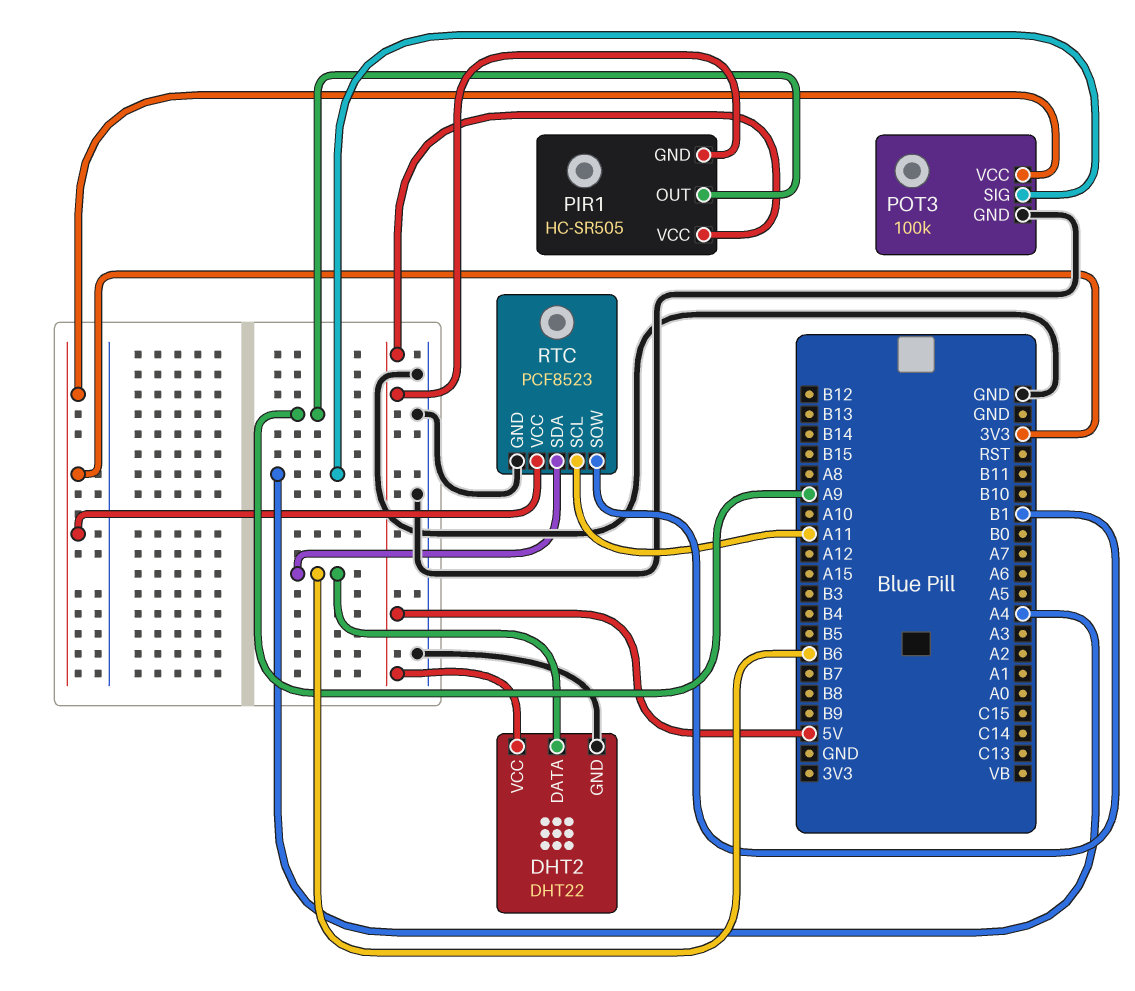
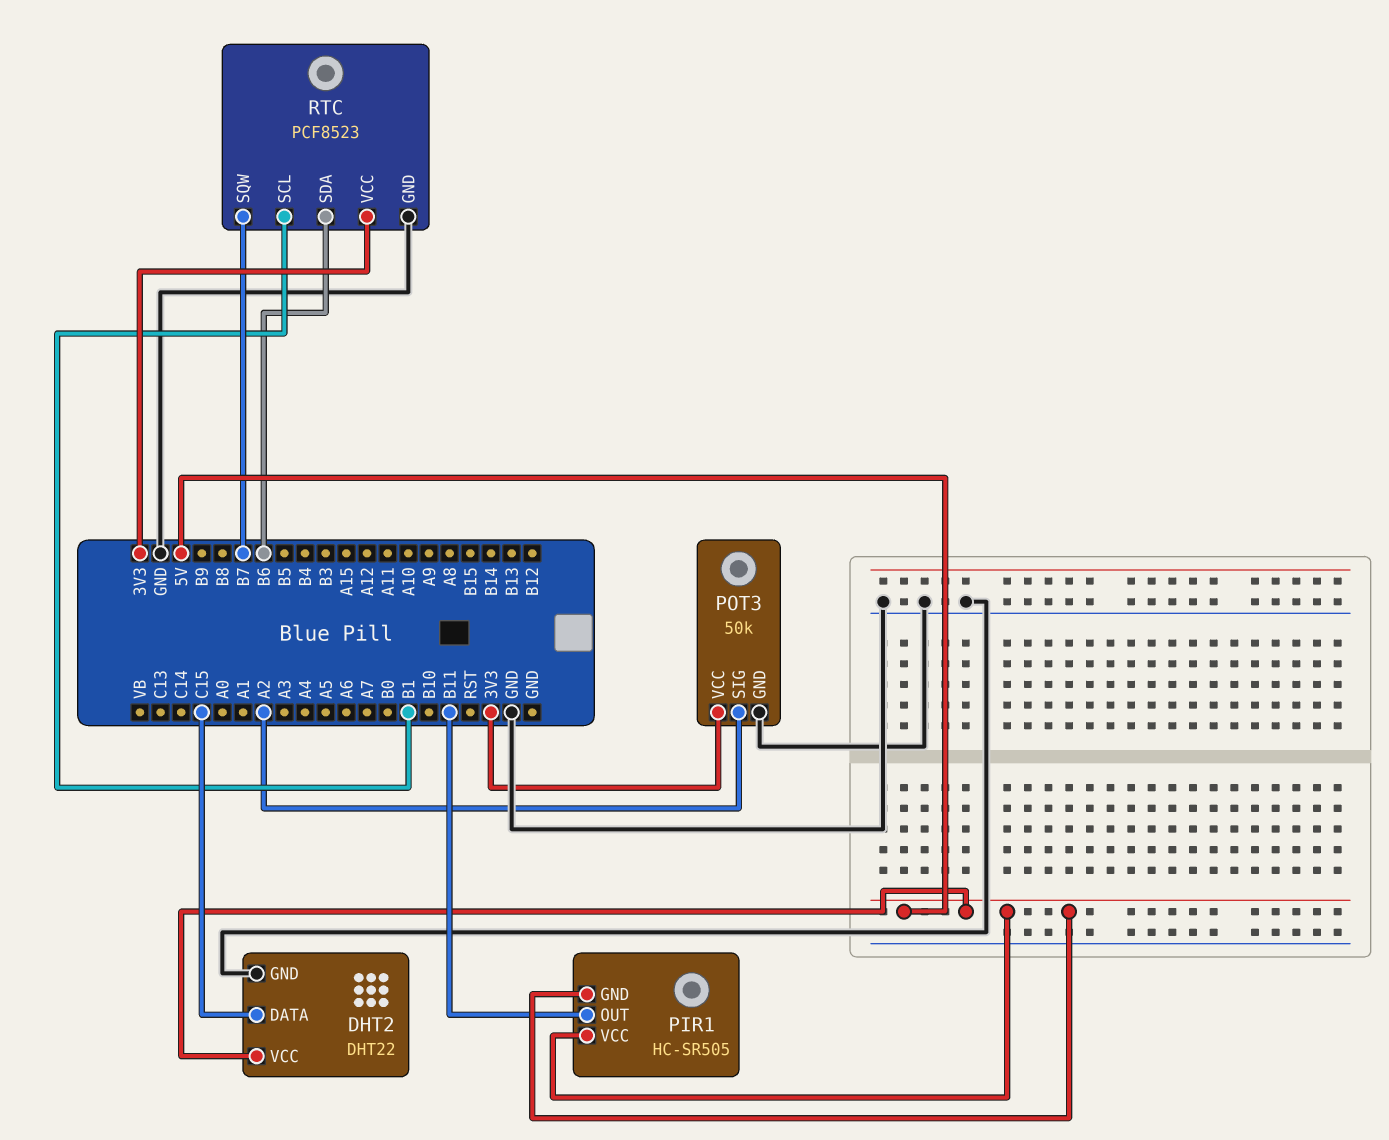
DHT2 pin DATA: B6 -> C15
PIR1 pin OUT: A9 -> B11
POT3: 100k -> 50k
POT3 pin SIG: A4 -> A2
RTC pin SCL: A11 -> B1
RTC pin SQW: B1 -> B7

